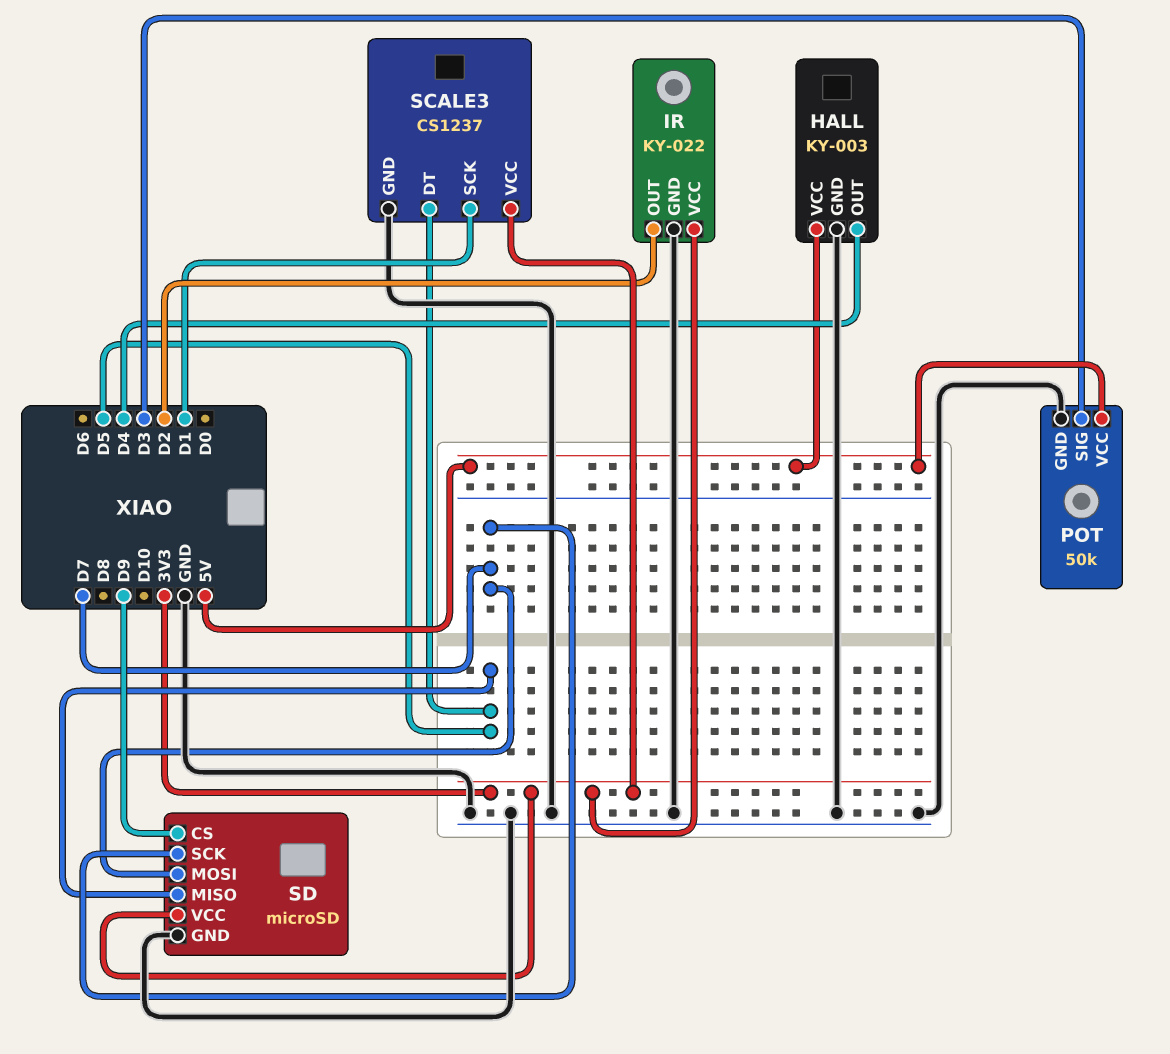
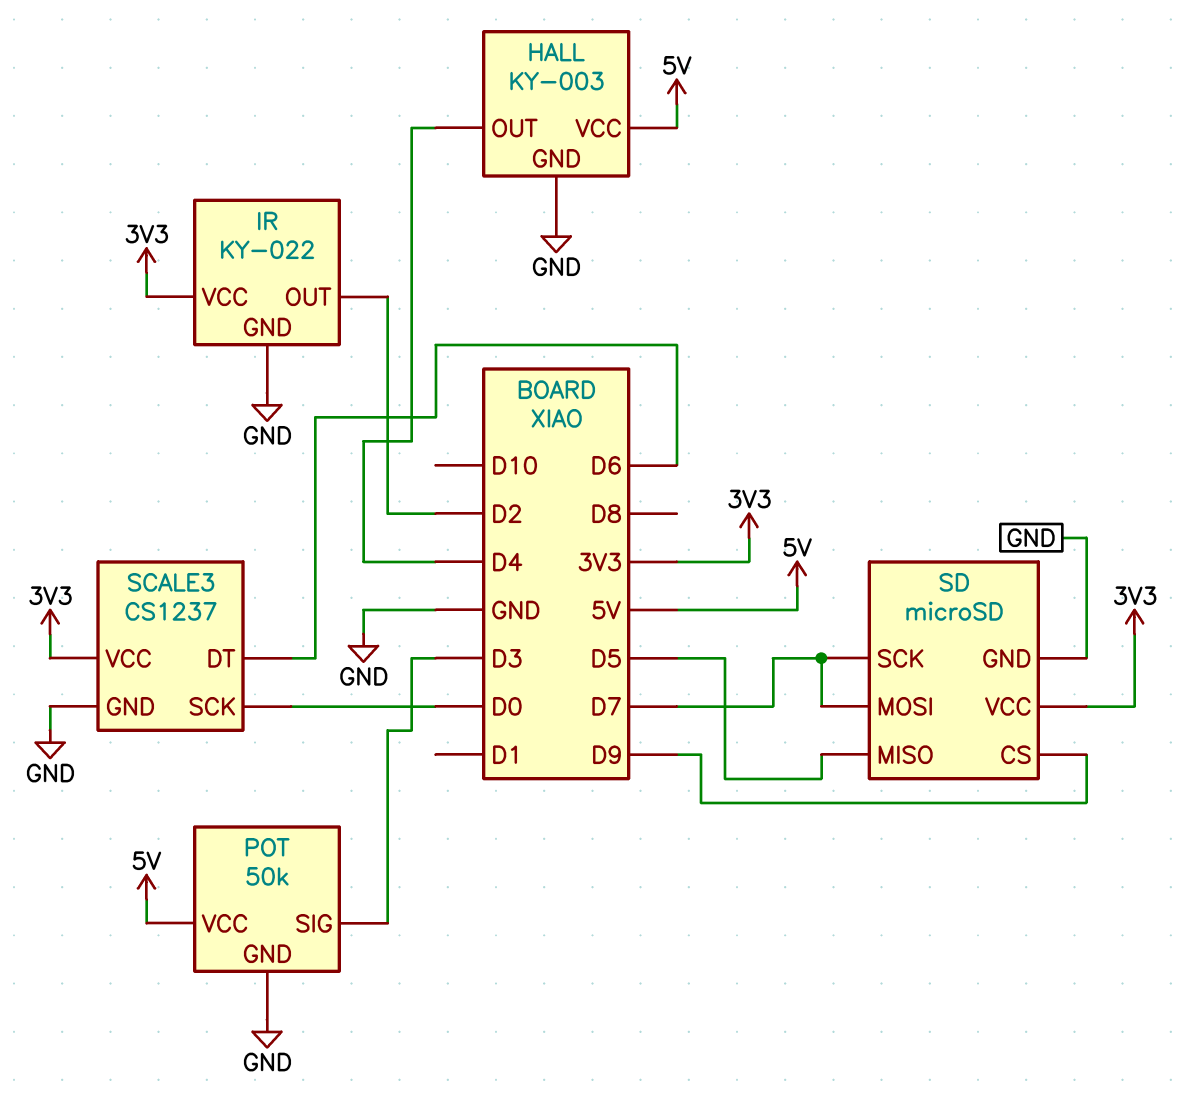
SCALE3 pin DT: D5 -> D6
SCALE3 pin SCK: D1 -> D0

